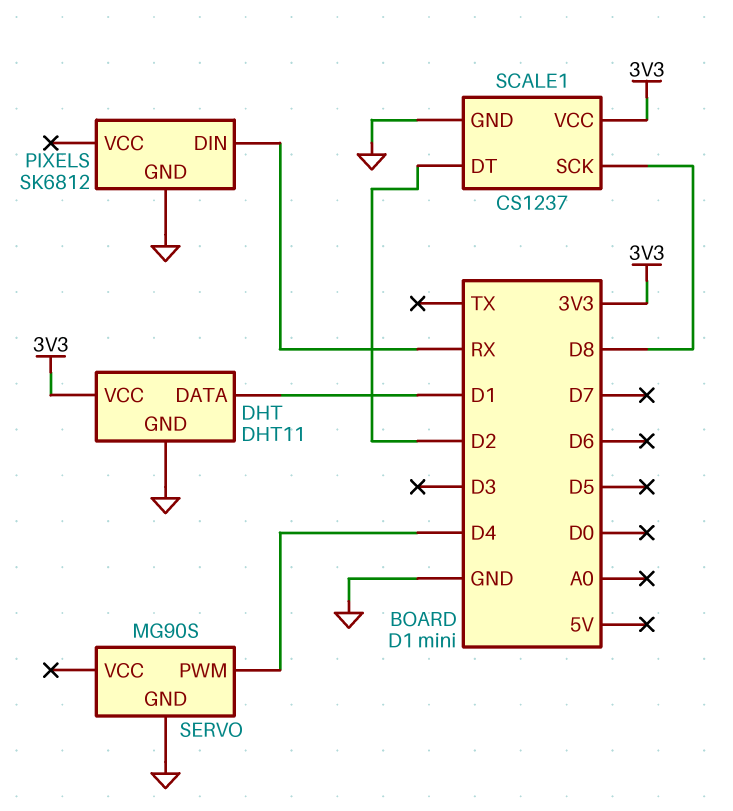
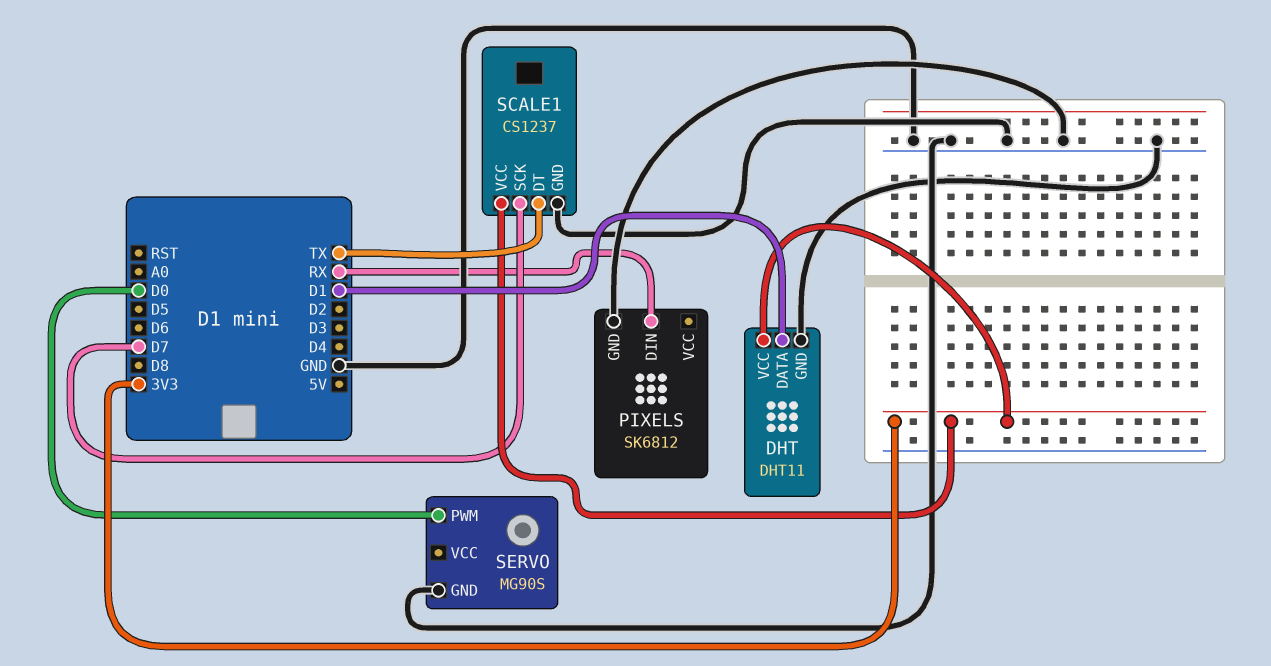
SCALE1 pin DT: D2 -> TX
SCALE1 pin SCK: D8 -> D7
SERVO pin PWM: D4 -> D0

